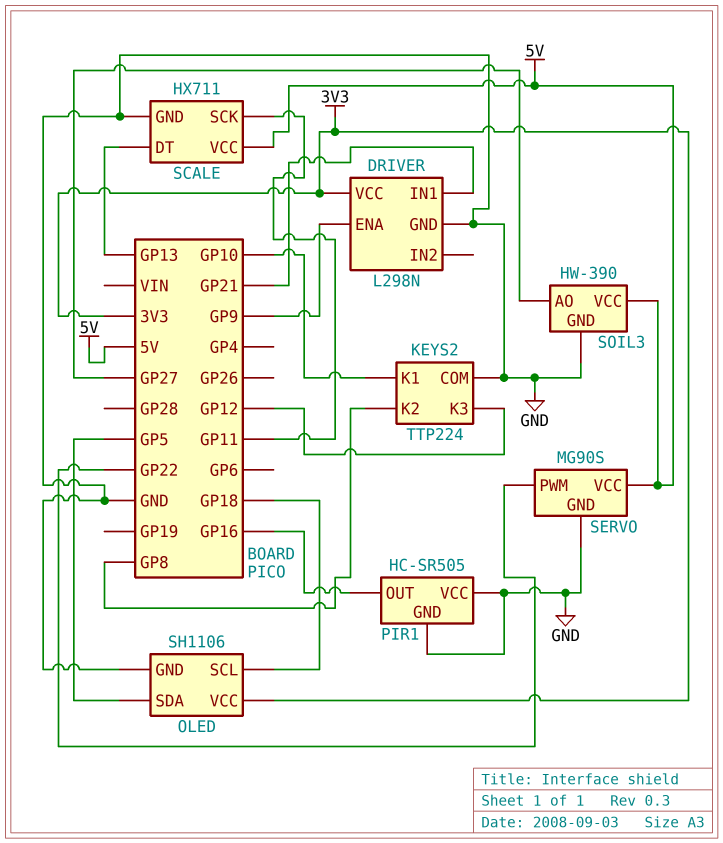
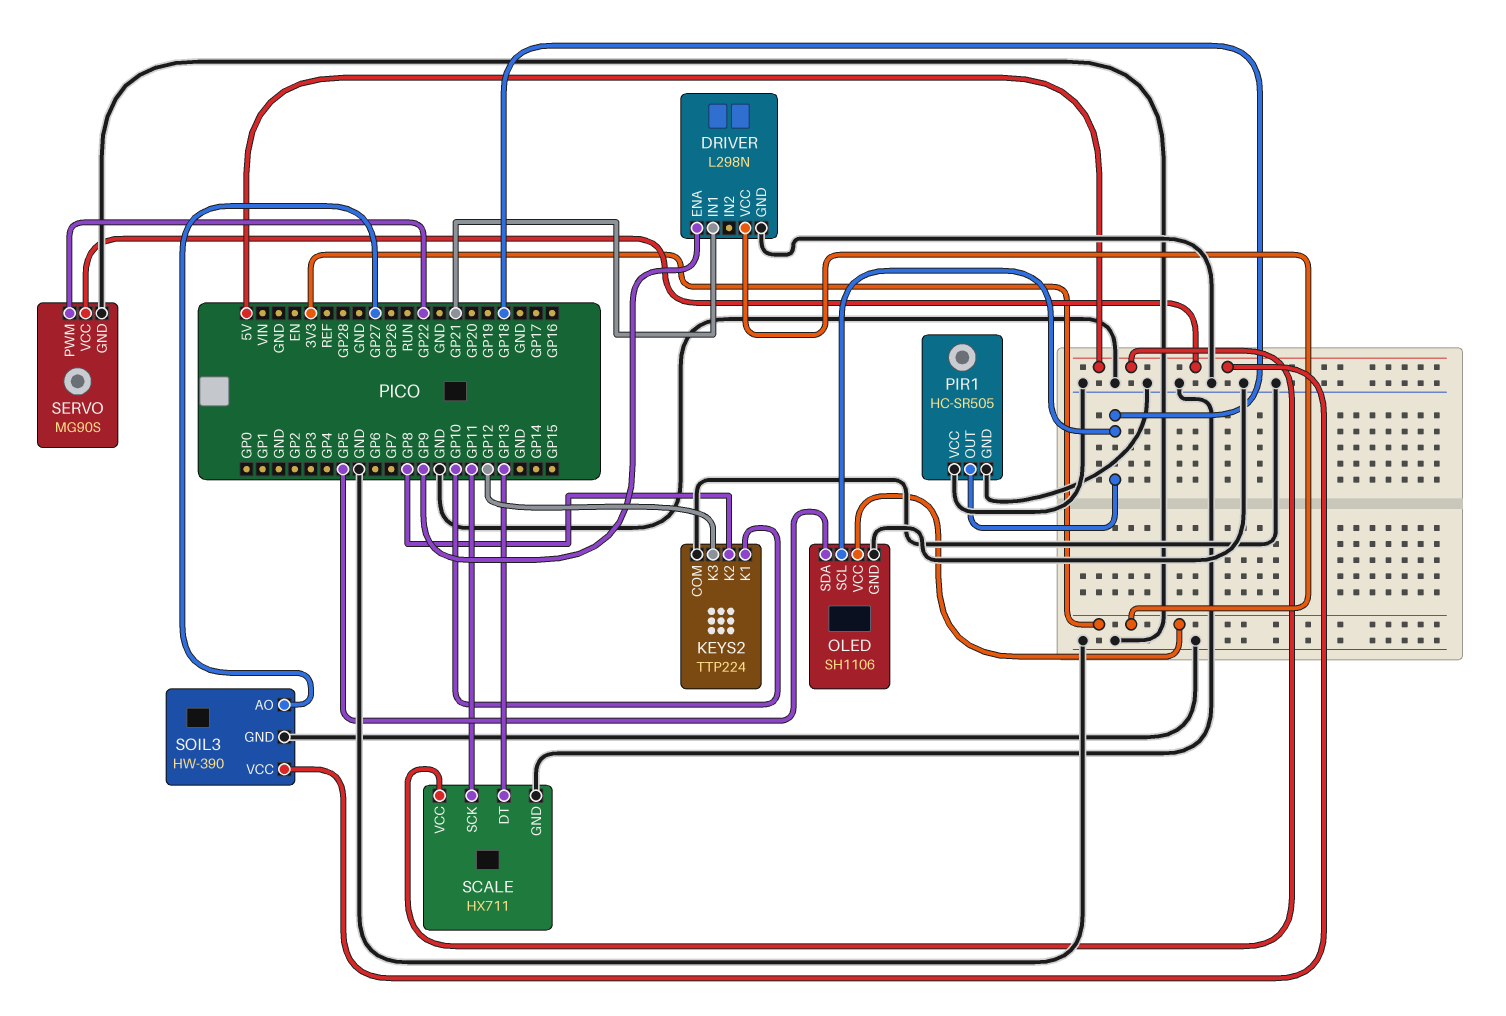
PIR1 pin OUT: GP16 -> GP18

